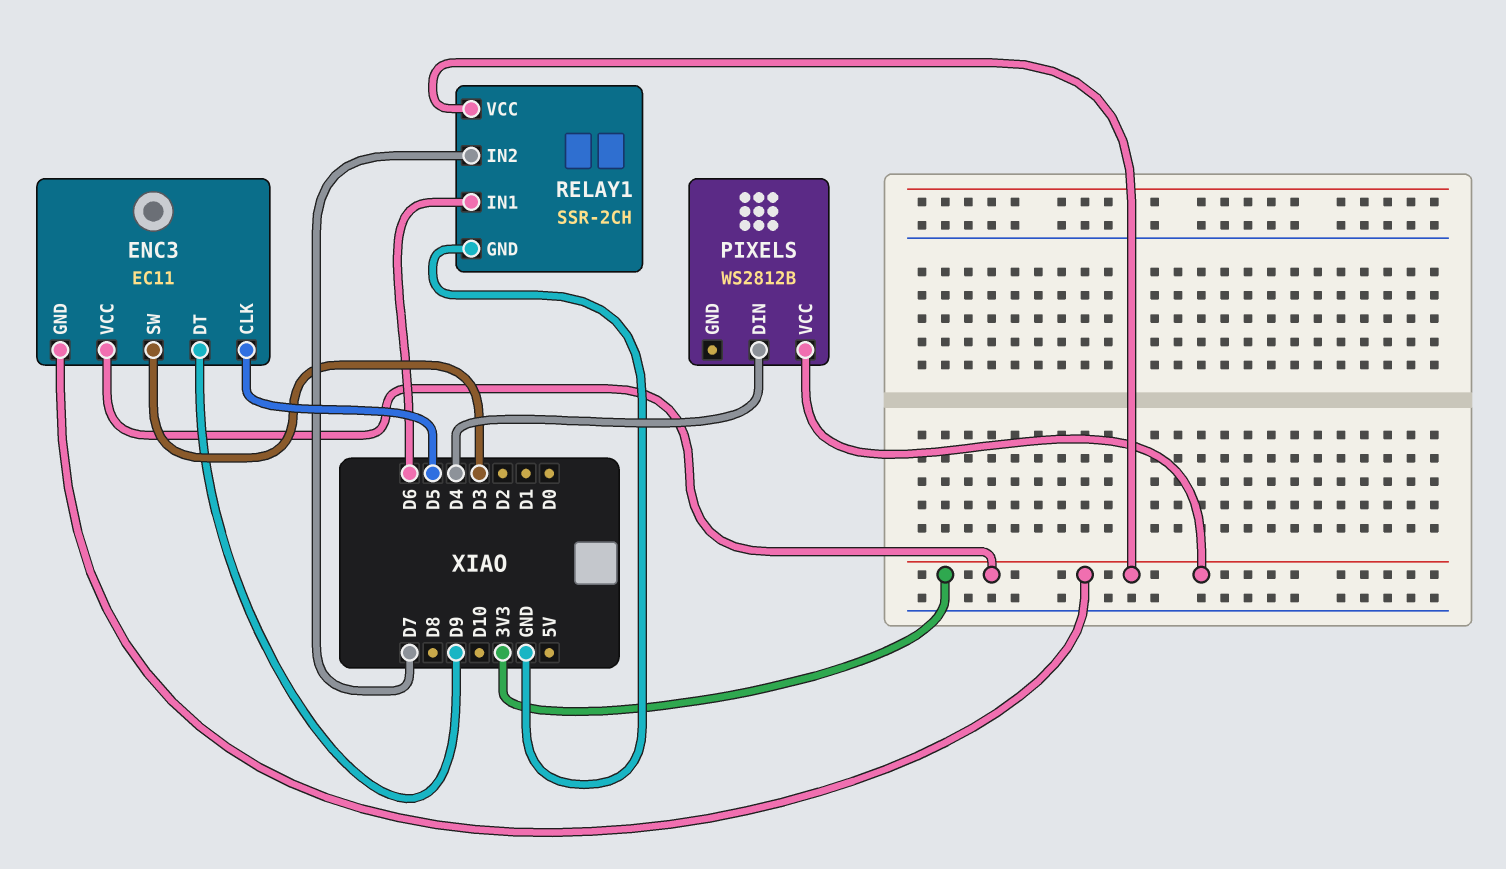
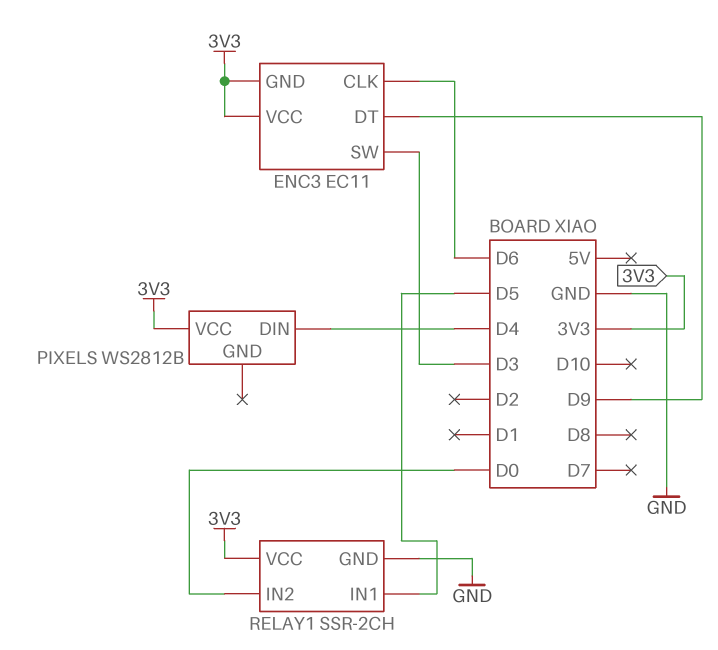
ENC3 pin CLK: D5 -> D6
RELAY1 pin IN1: D6 -> D5
RELAY1 pin IN2: D7 -> D0

